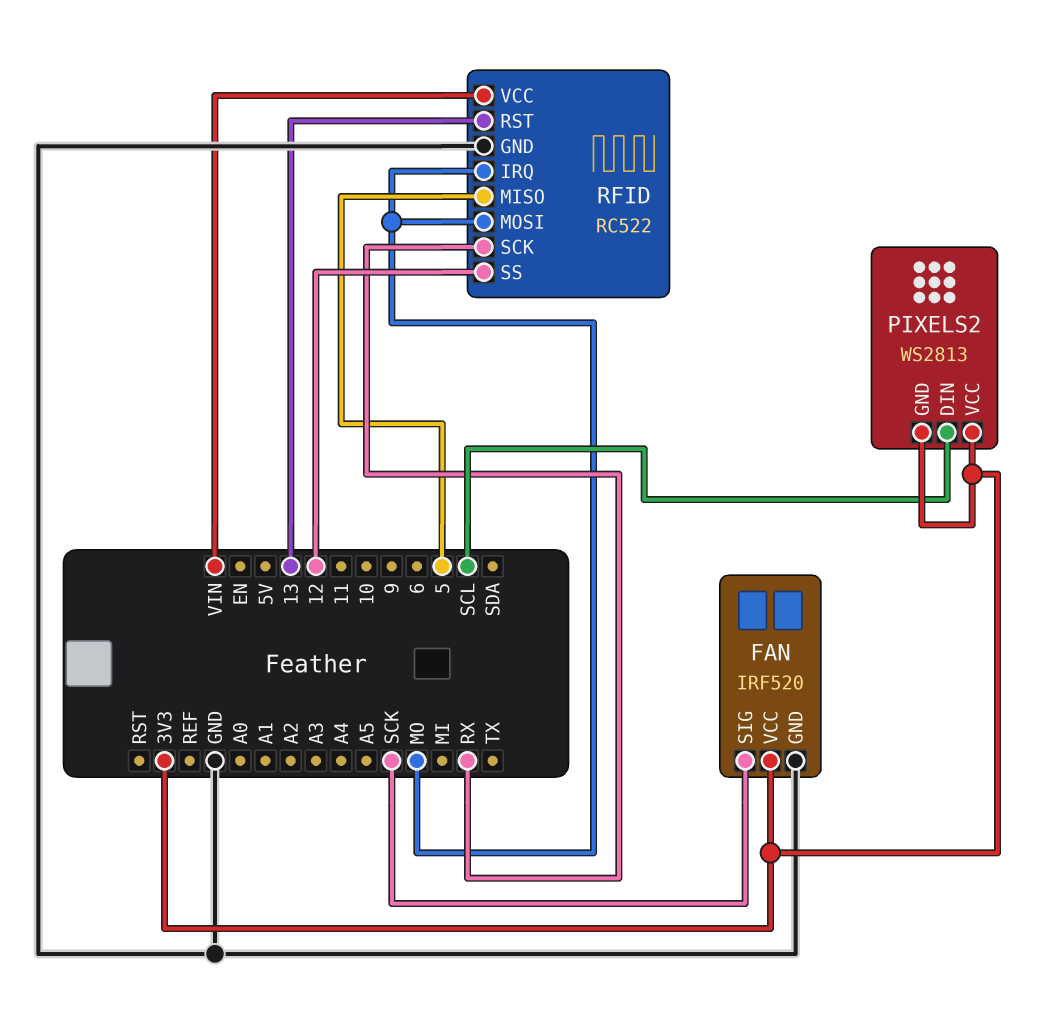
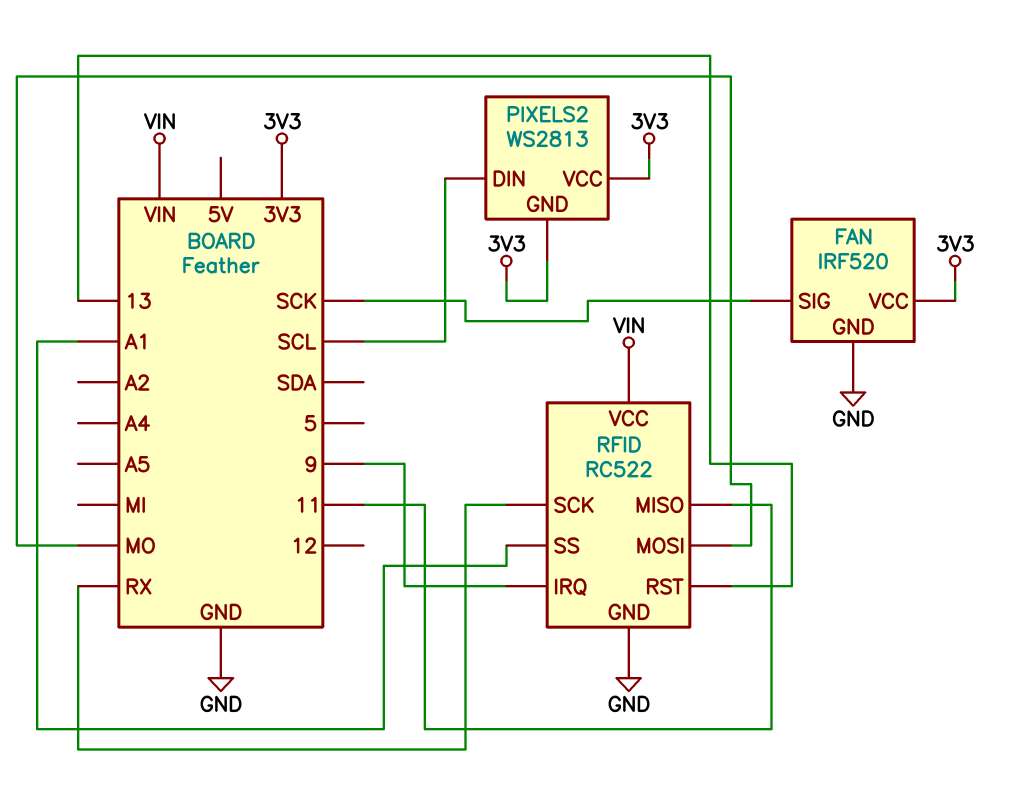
RFID pin IRQ: MO -> 9
RFID pin MISO: 5 -> 11
RFID pin SS: 12 -> A1

